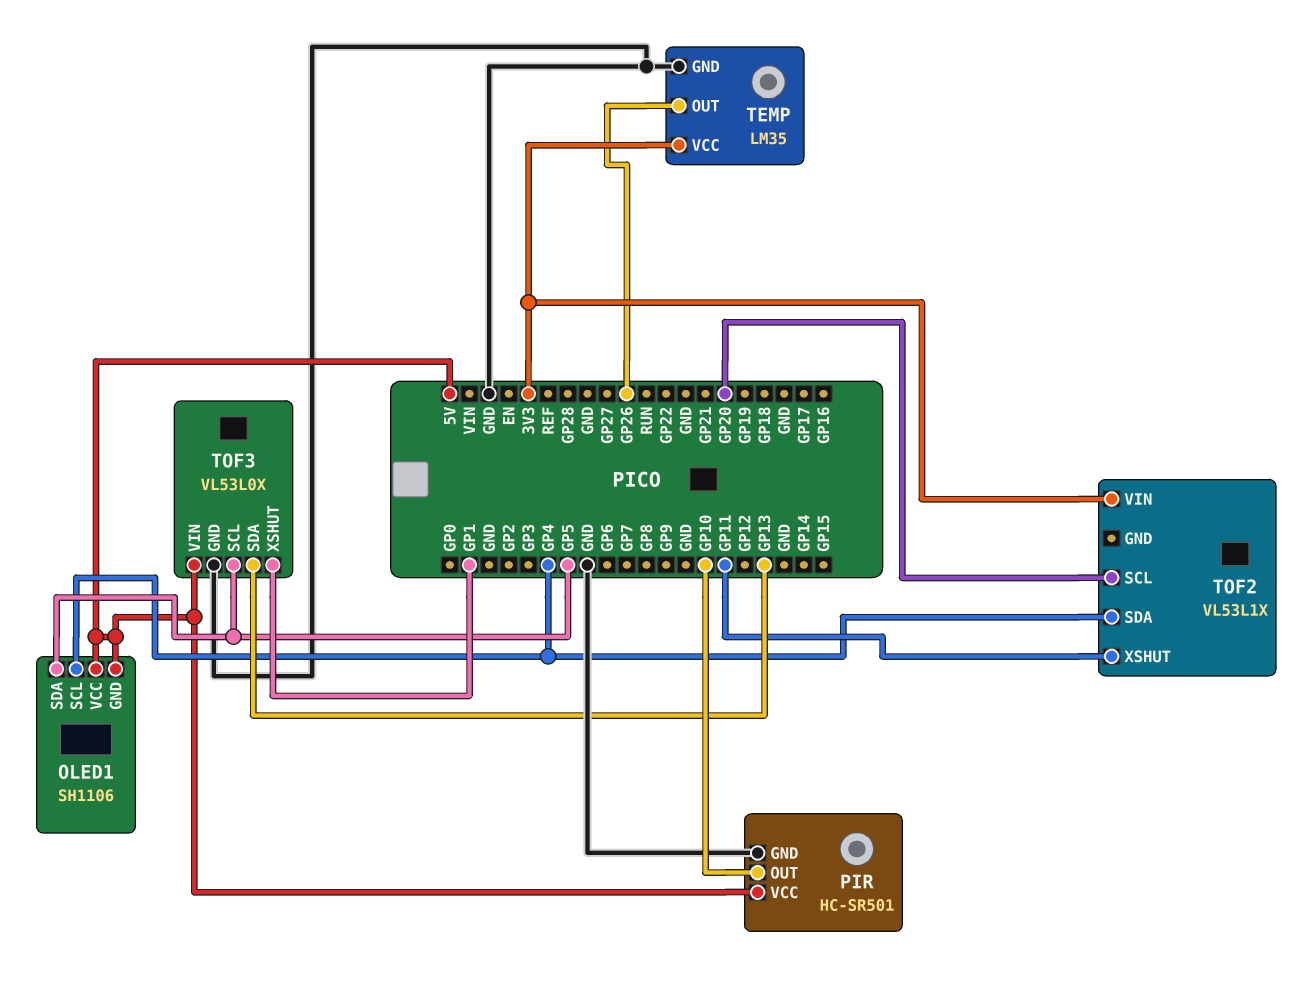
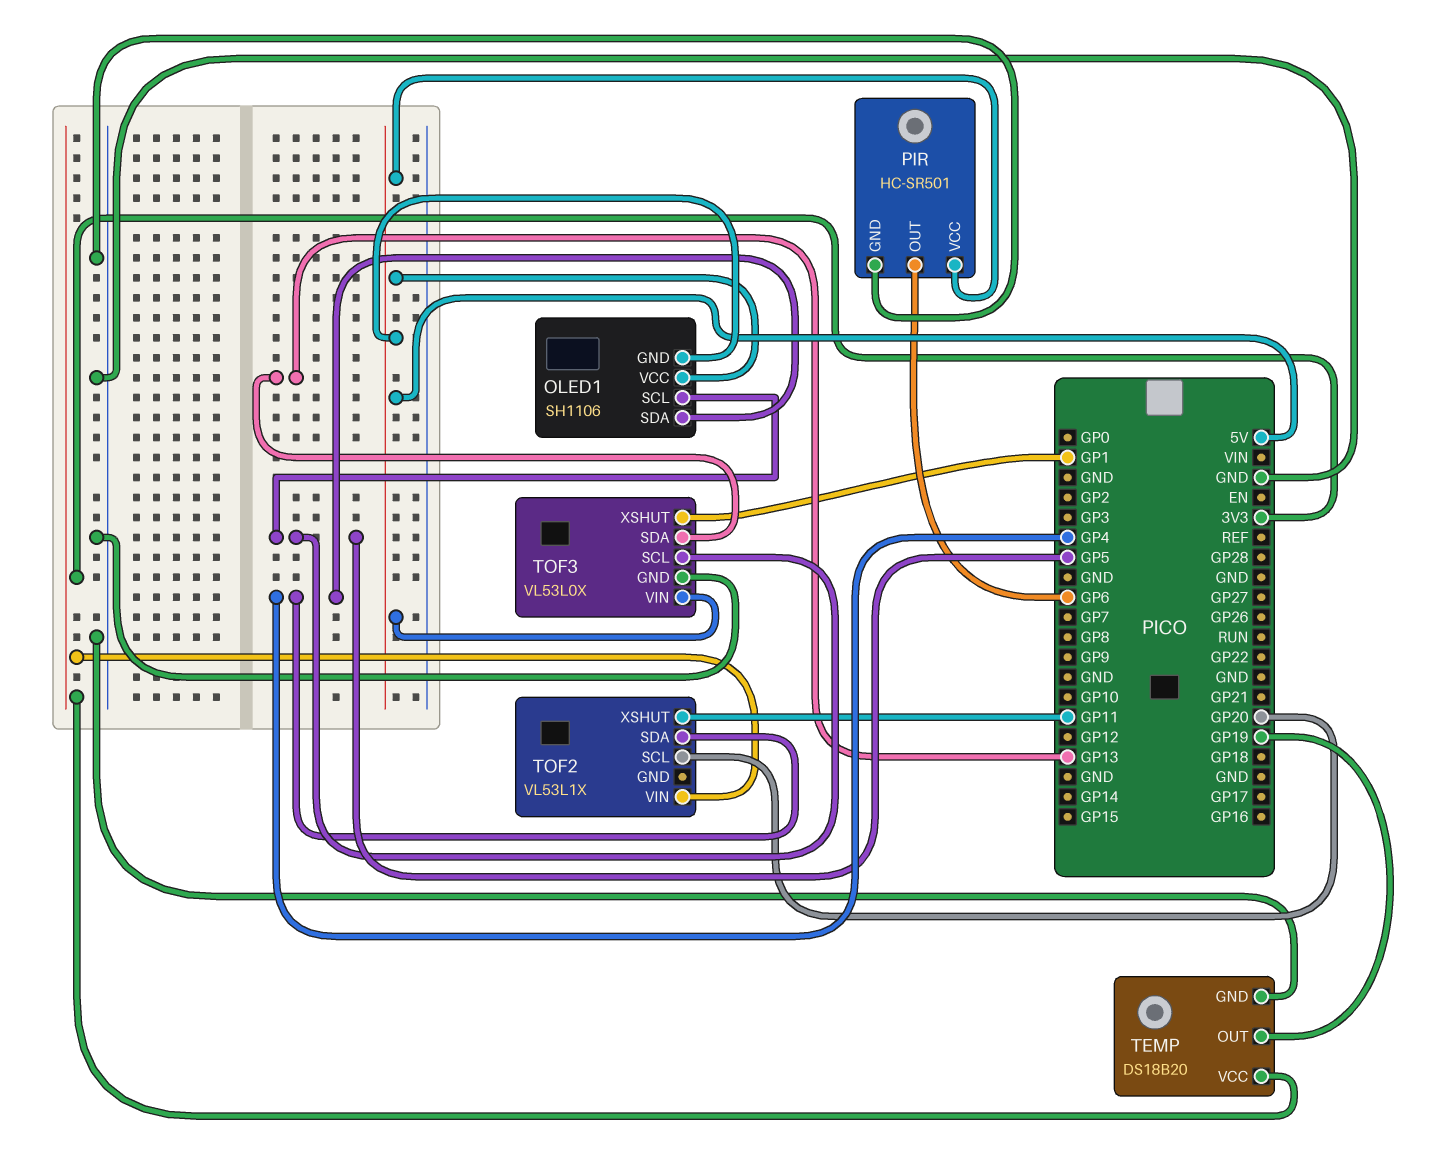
OLED1 pin SCL: GP4 -> GP5
OLED1 pin SDA: GP5 -> GP4
PIR pin OUT: GP10 -> GP6
TEMP: LM35 -> DS18B20
TEMP pin OUT: GP26 -> GP19

